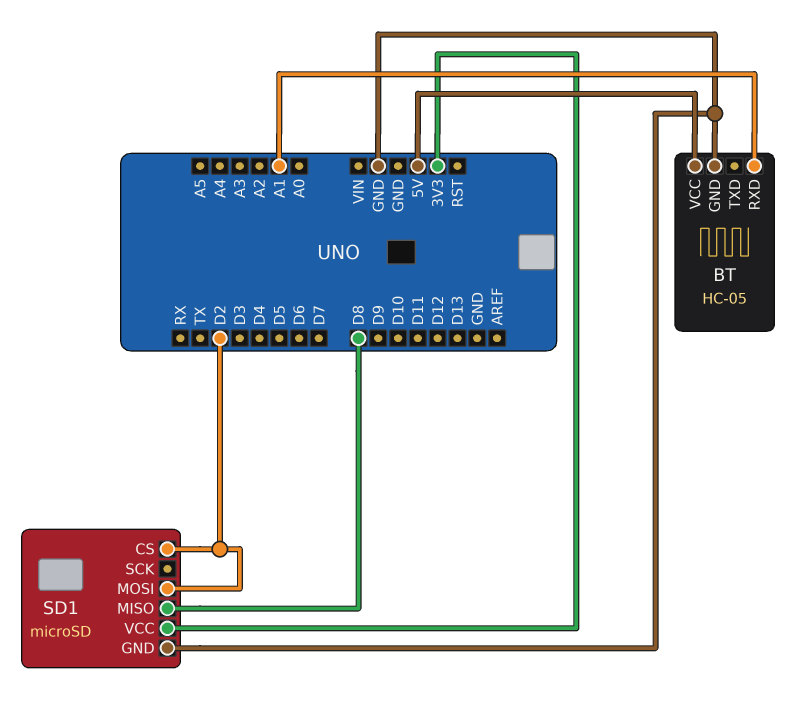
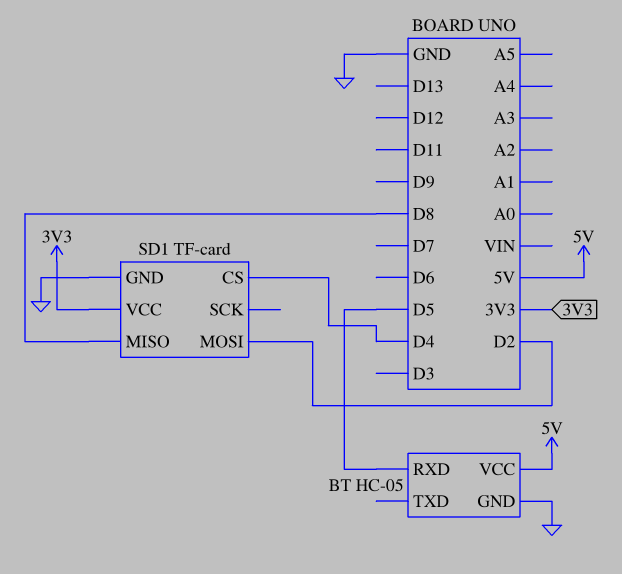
BT pin RXD: A1 -> D5
SD1: microSD -> TF-card
SD1 pin CS: D2 -> D4

